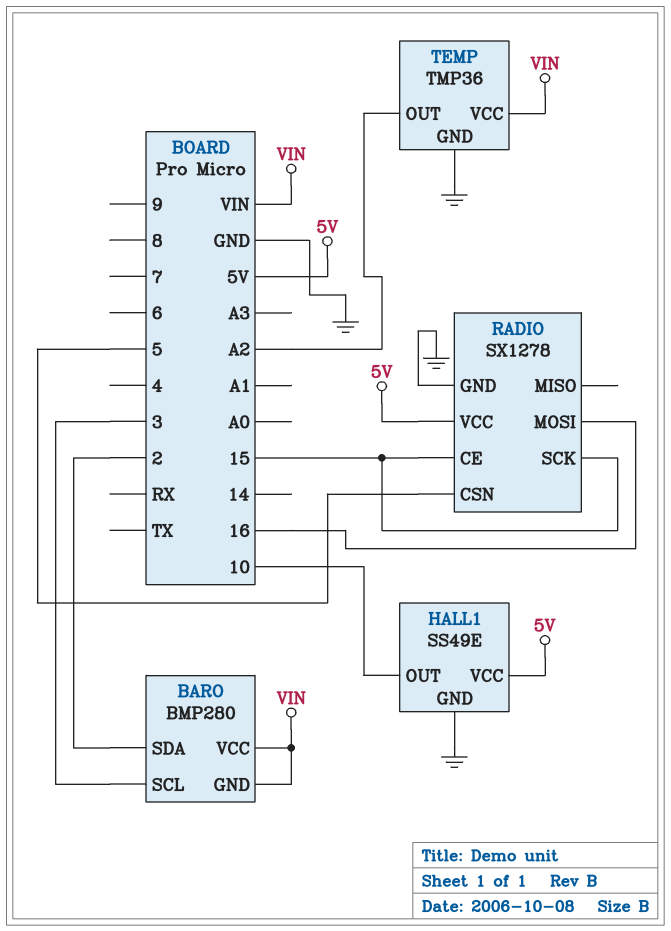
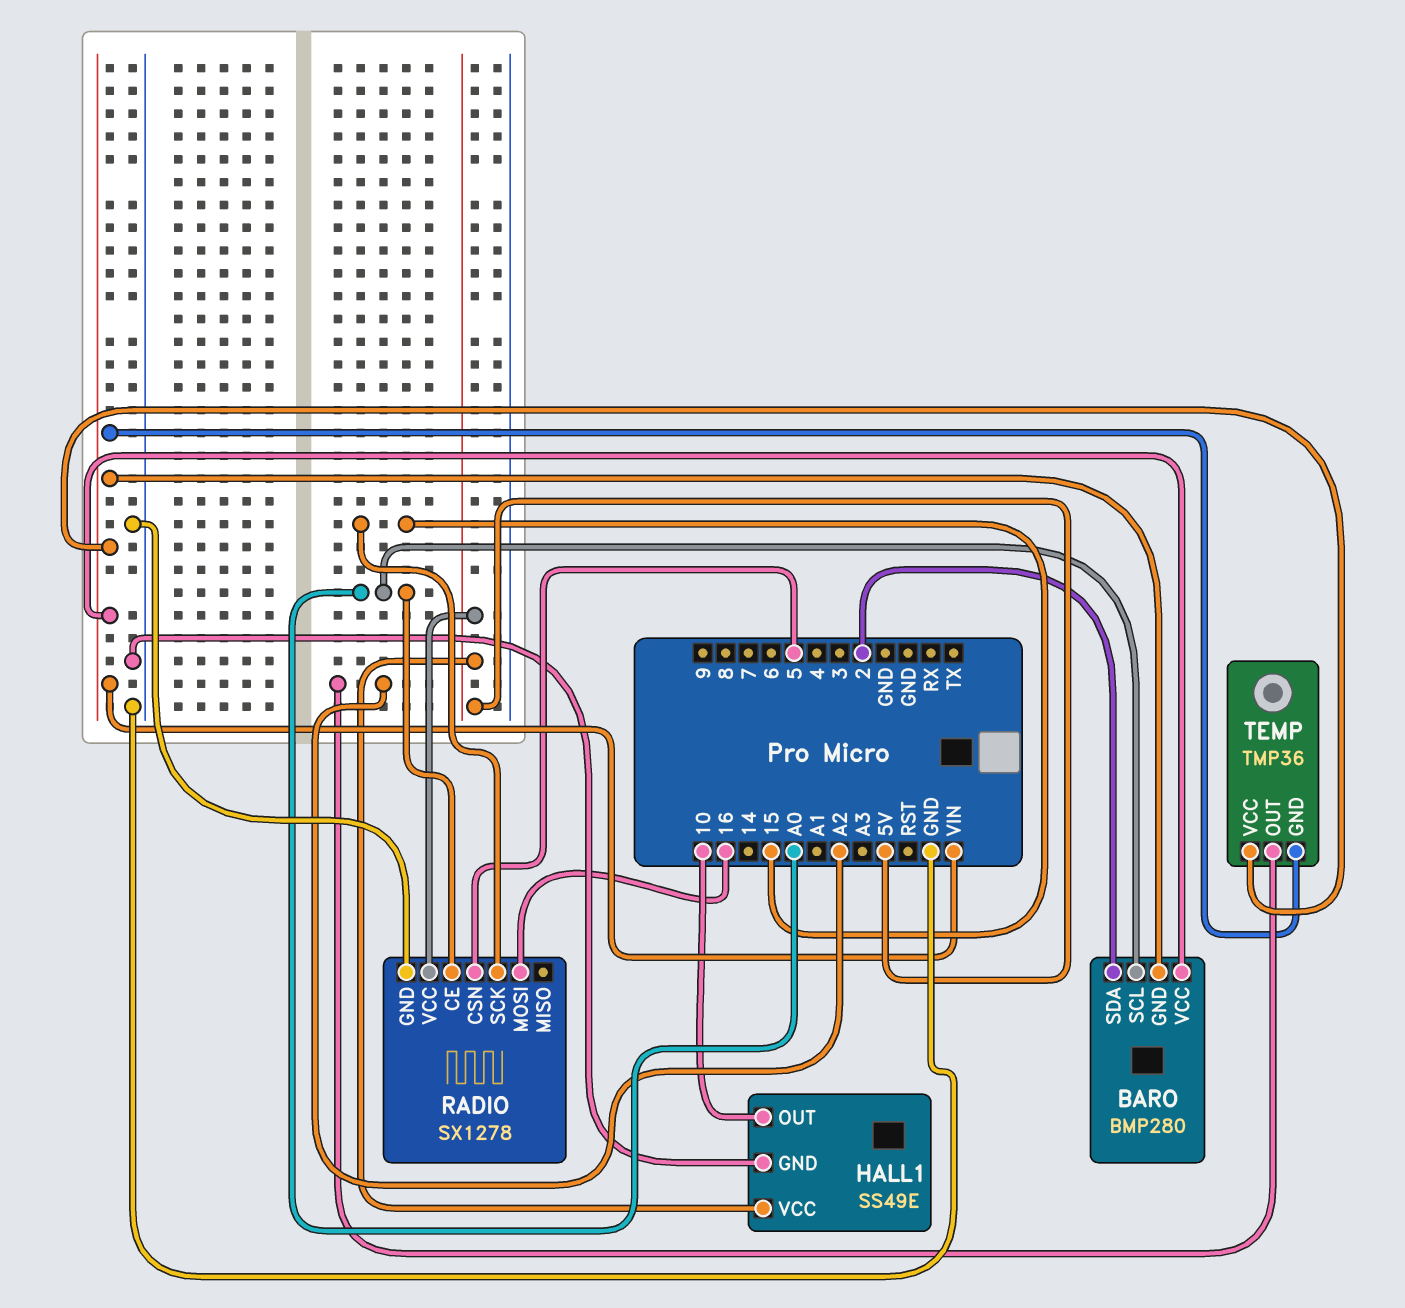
BARO pin SCL: 3 -> A0
RADIO pin CE: 15 -> A0
TEMP pin GND: GND -> VIN

